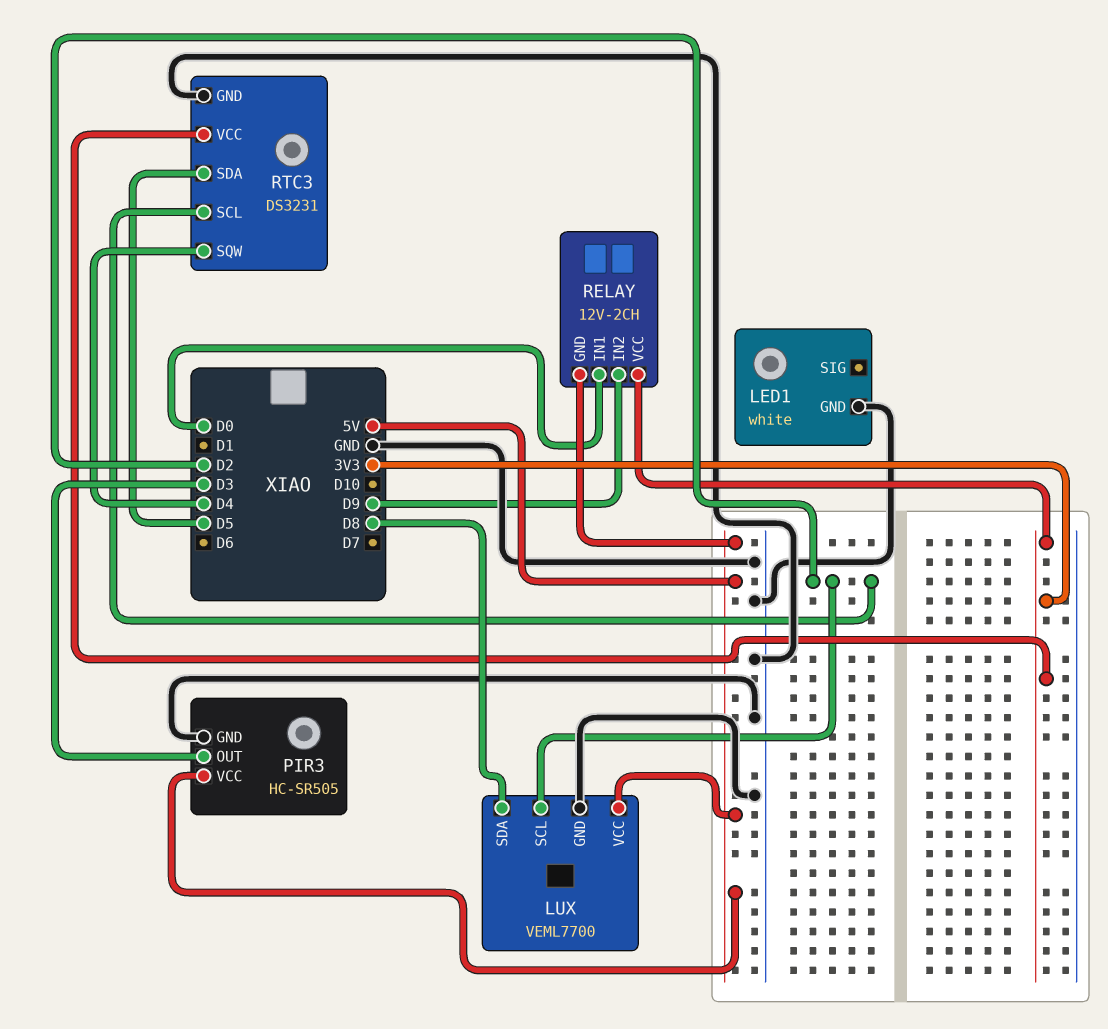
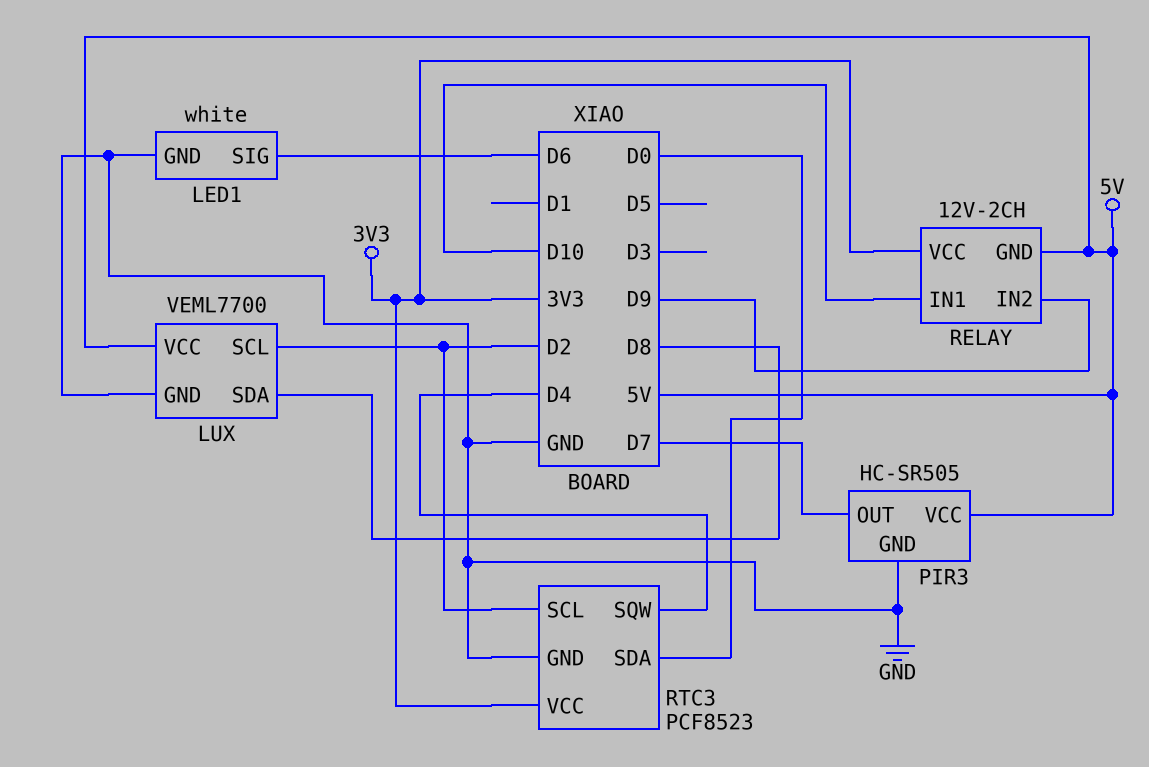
LED1 pin SIG: none -> D6
PIR3 pin OUT: D3 -> D7
RELAY pin IN1: D0 -> D10
RTC3: DS3231 -> PCF8523
RTC3 pin SDA: D5 -> D0

